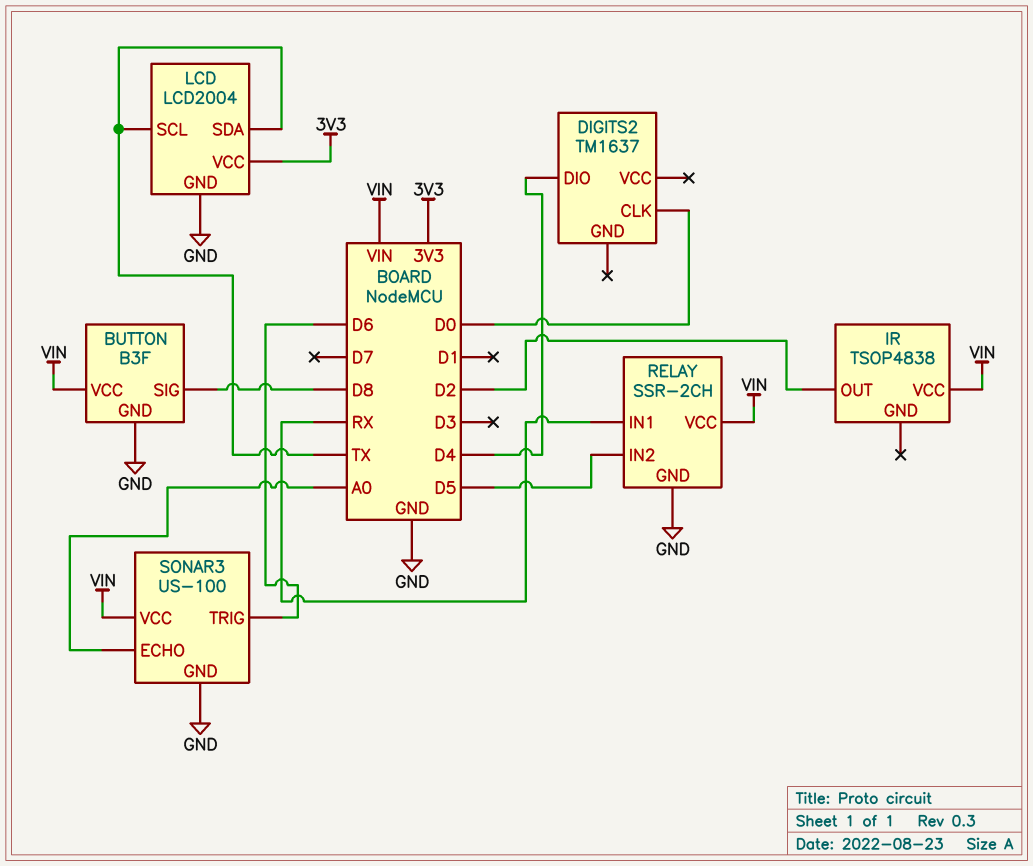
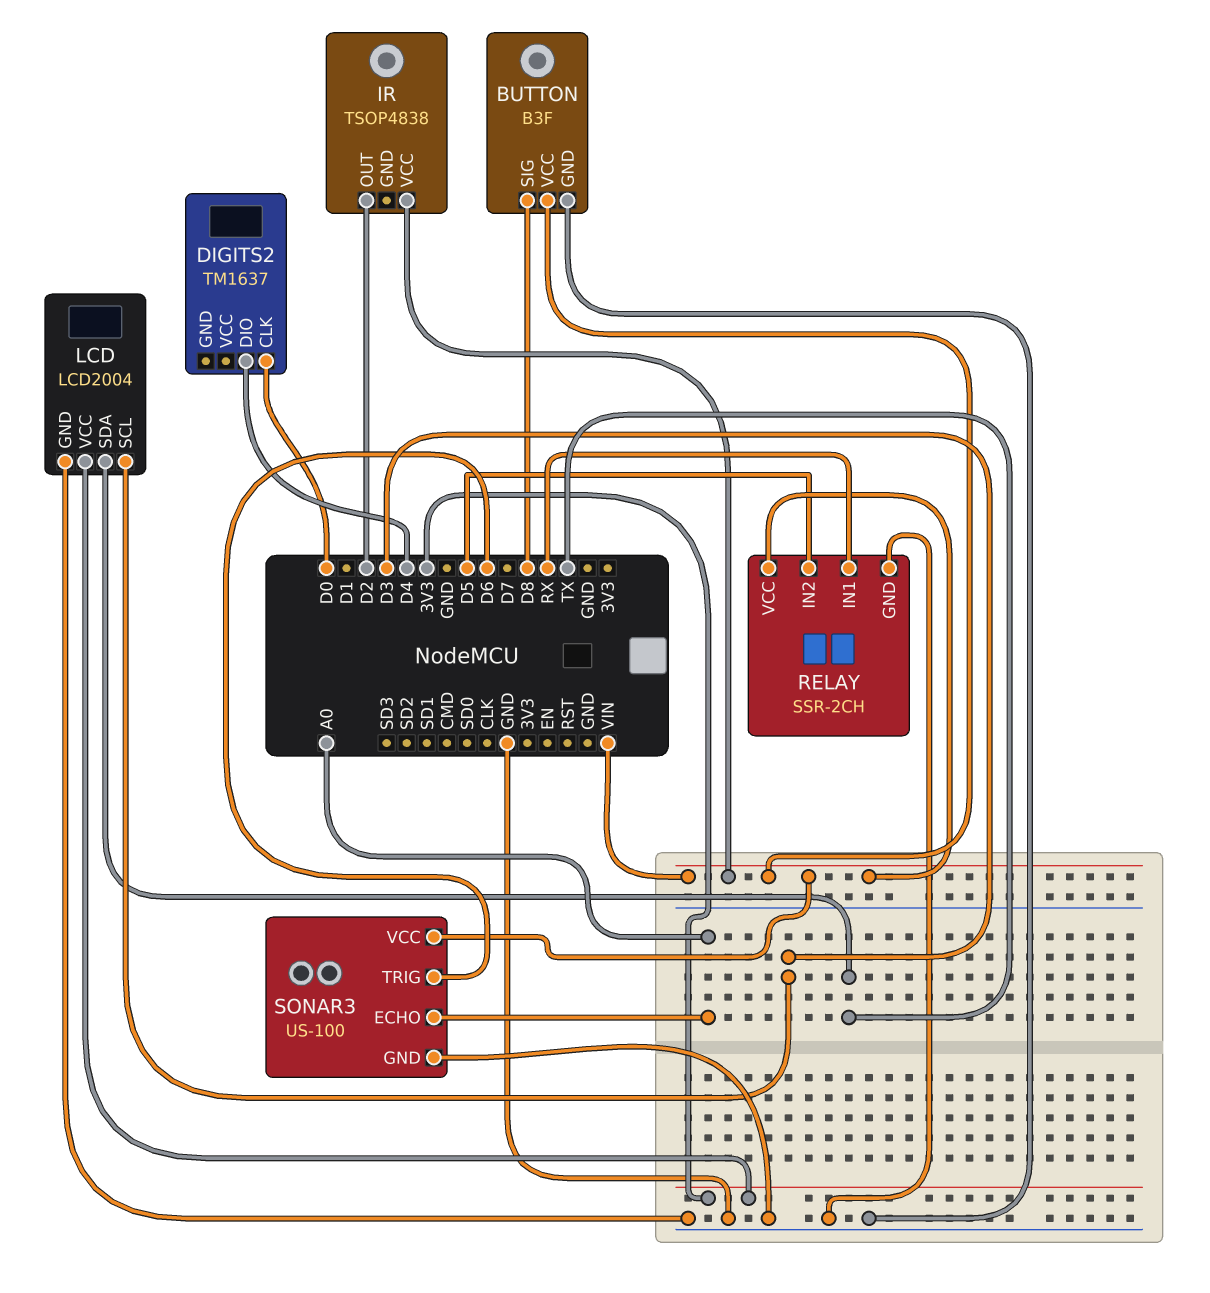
LCD pin SCL: TX -> D3

